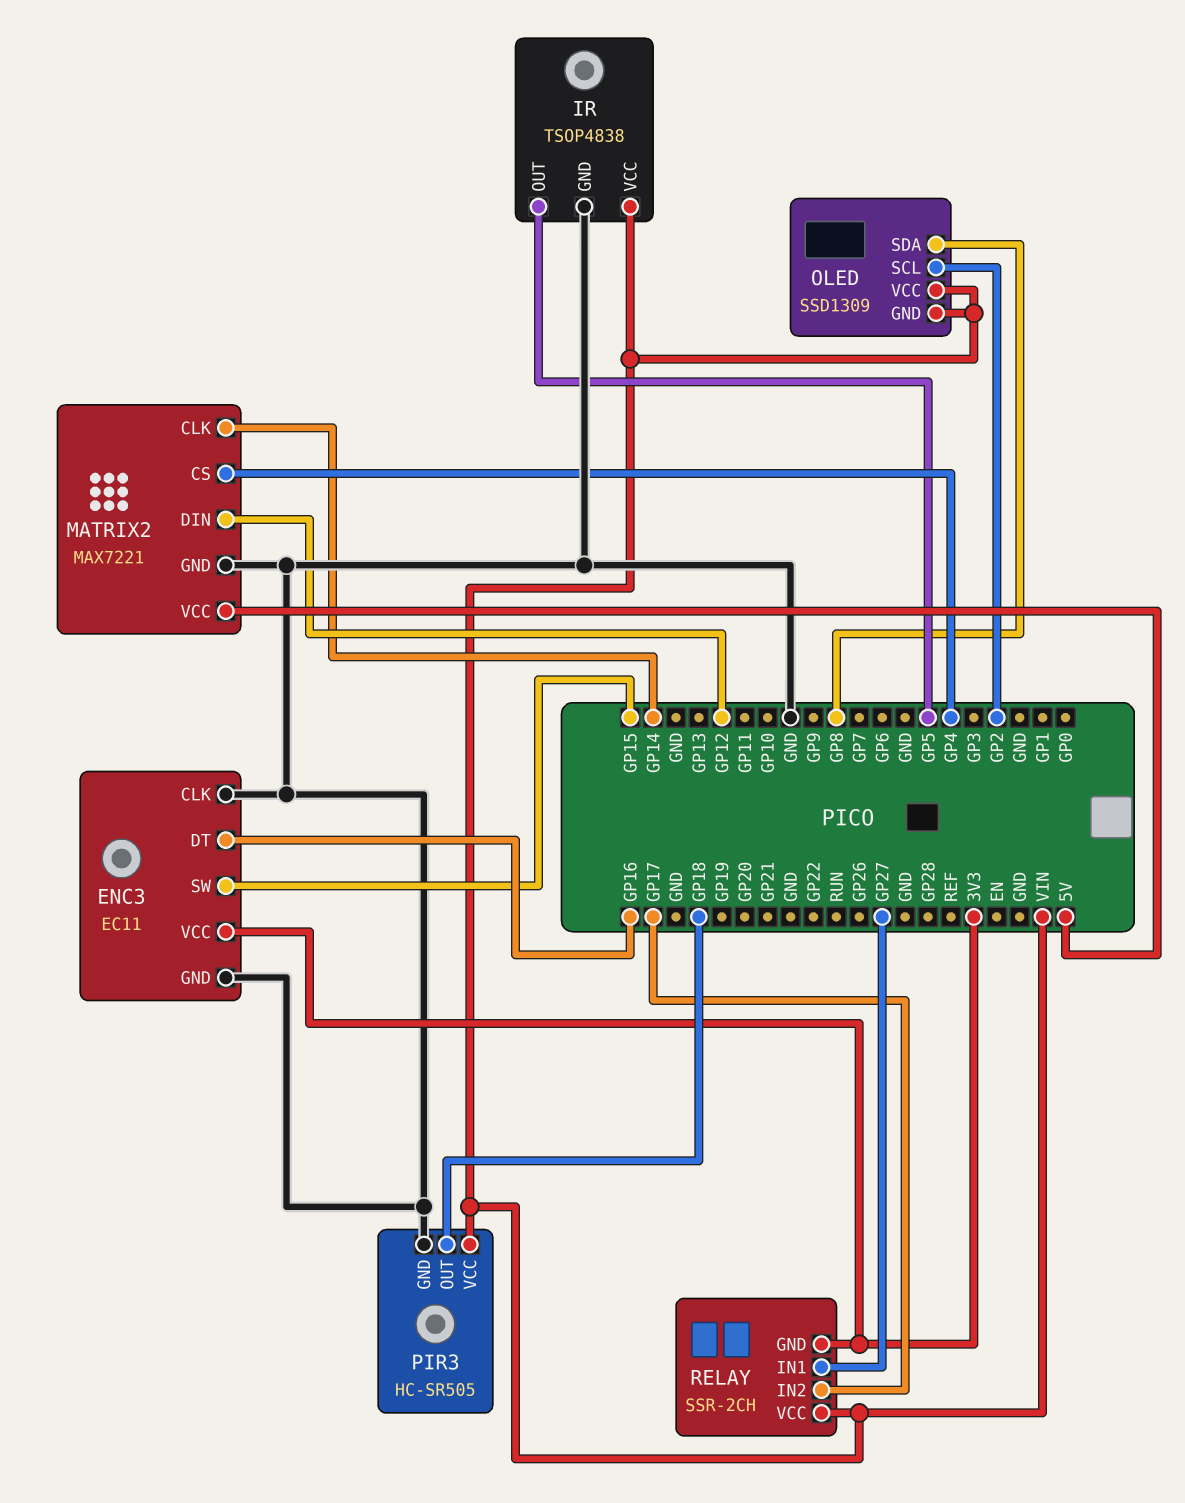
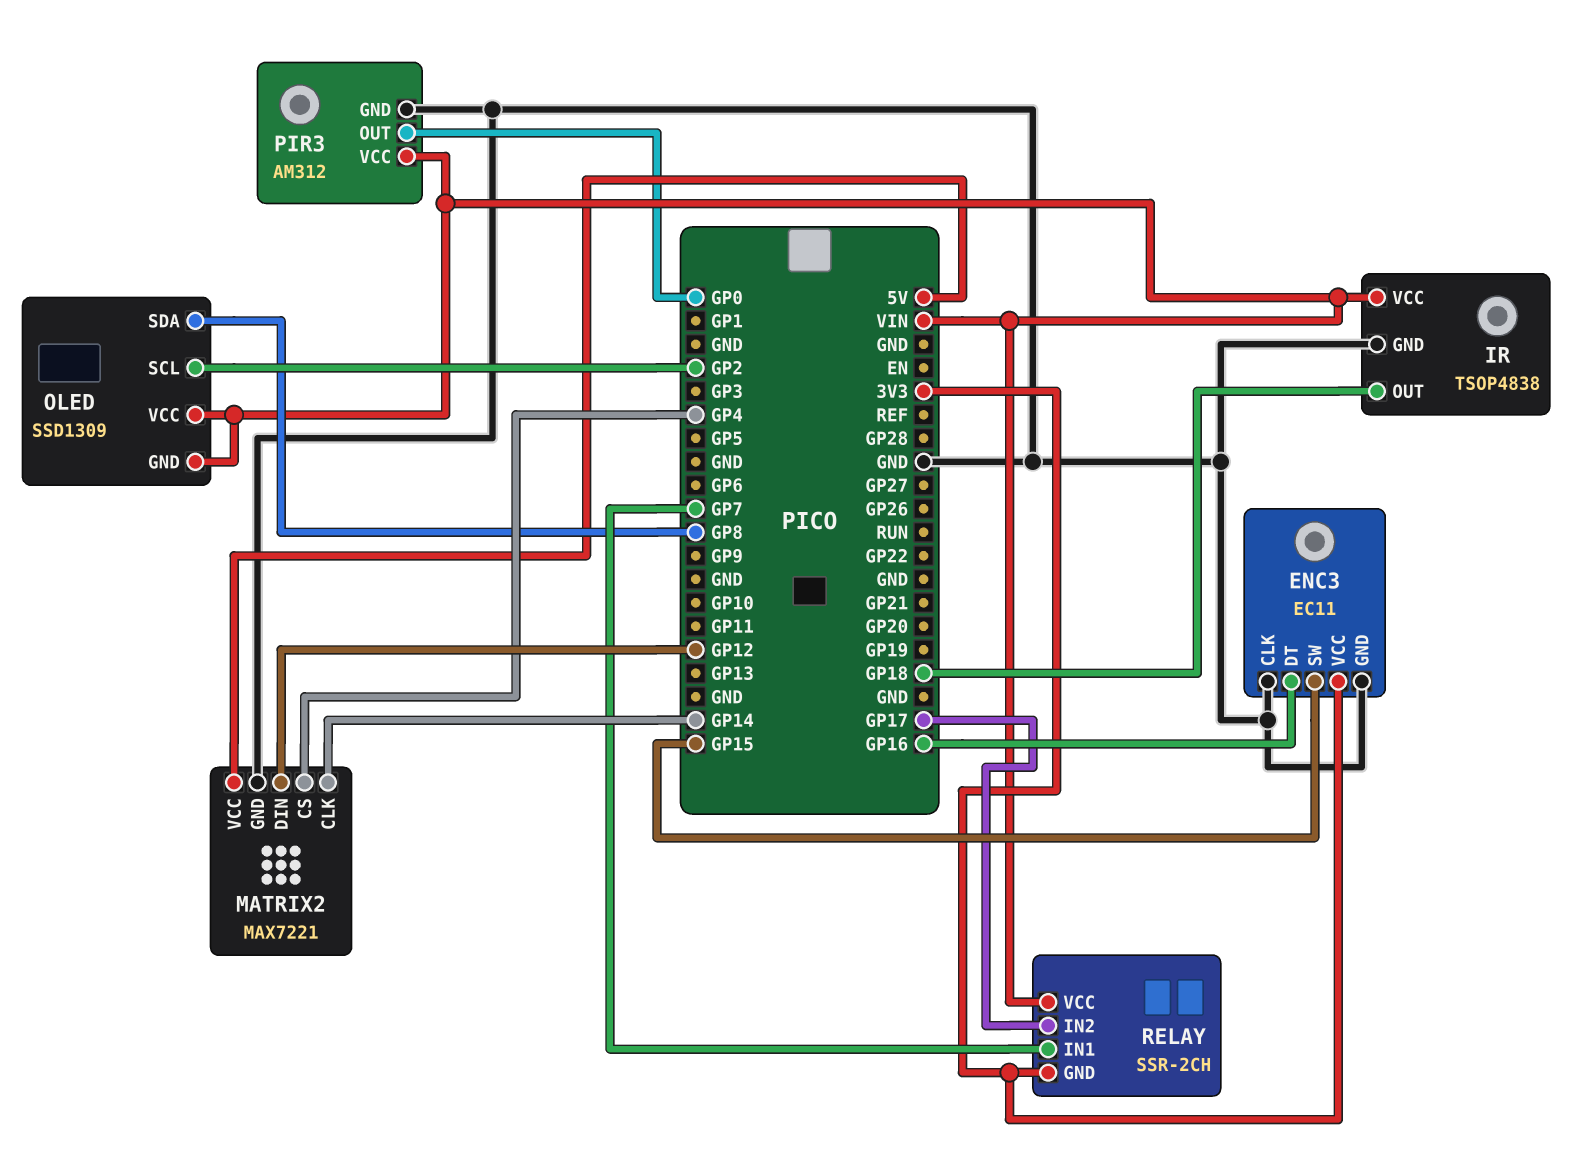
IR pin OUT: GP5 -> GP18
PIR3: HC-SR505 -> AM312
PIR3 pin OUT: GP18 -> GP0
RELAY pin IN1: GP27 -> GP7

